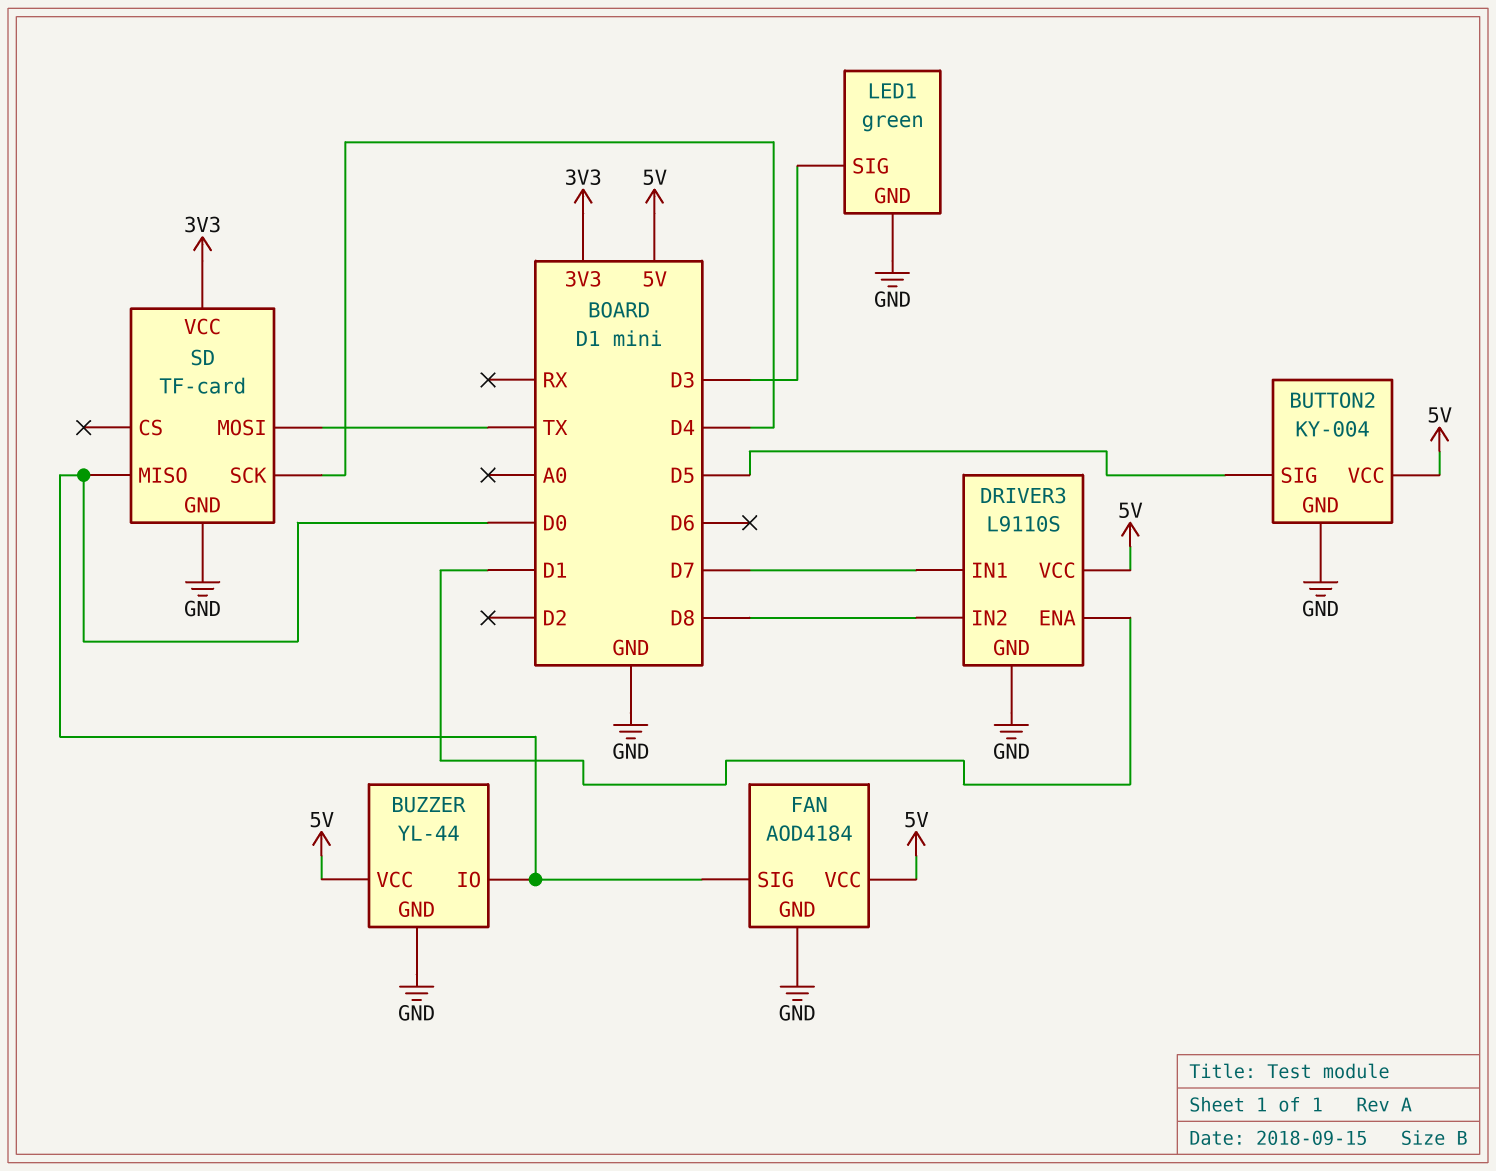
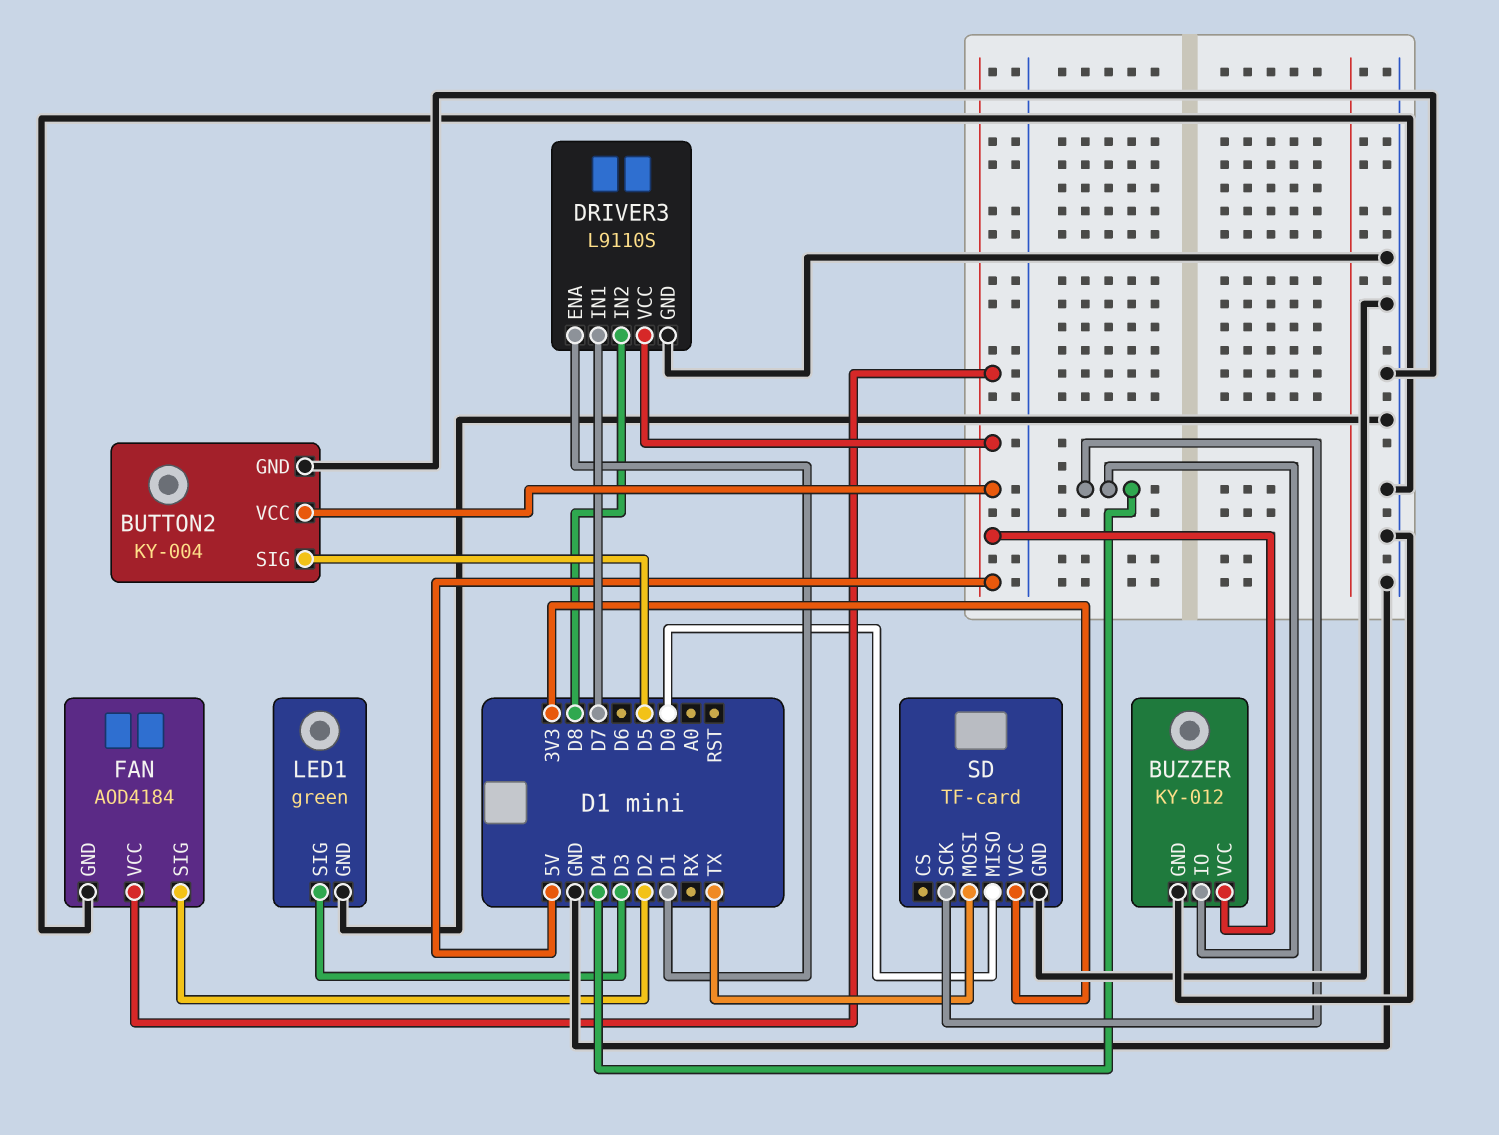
BUZZER: YL-44 -> KY-012
BUZZER pin IO: D0 -> D4
FAN pin SIG: D0 -> D2

